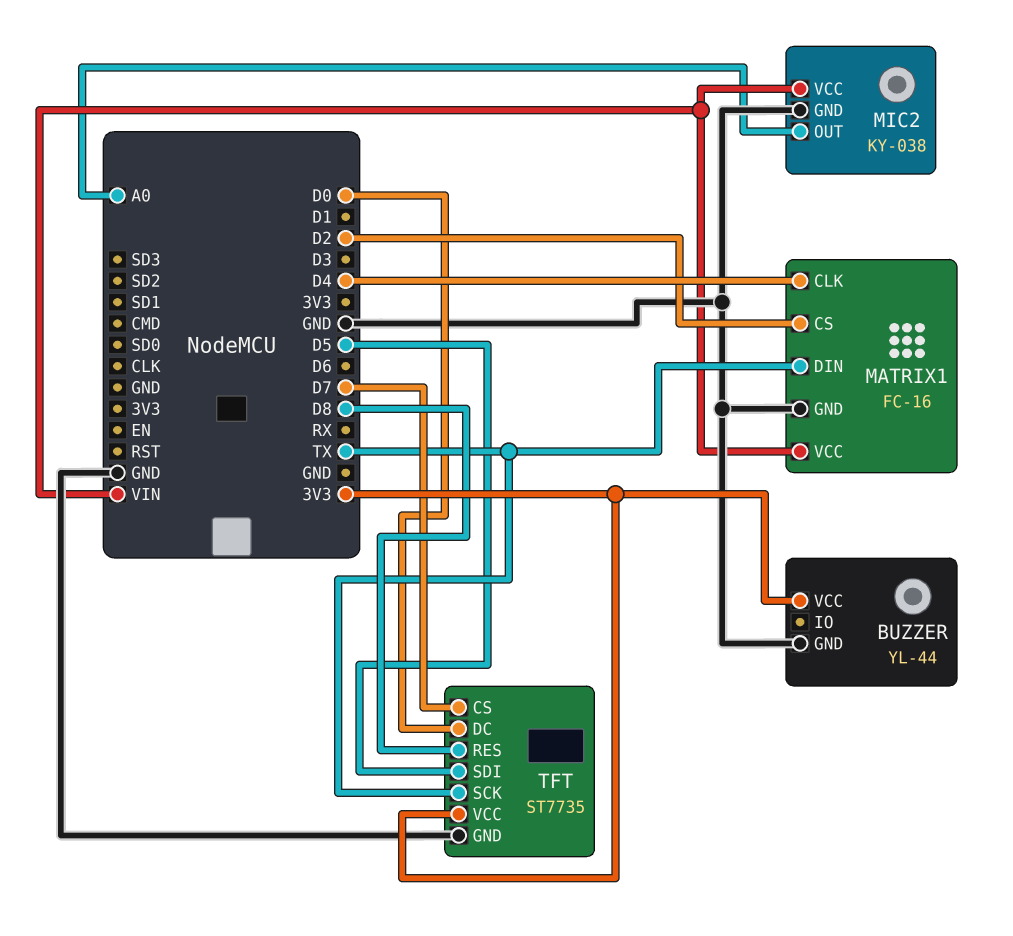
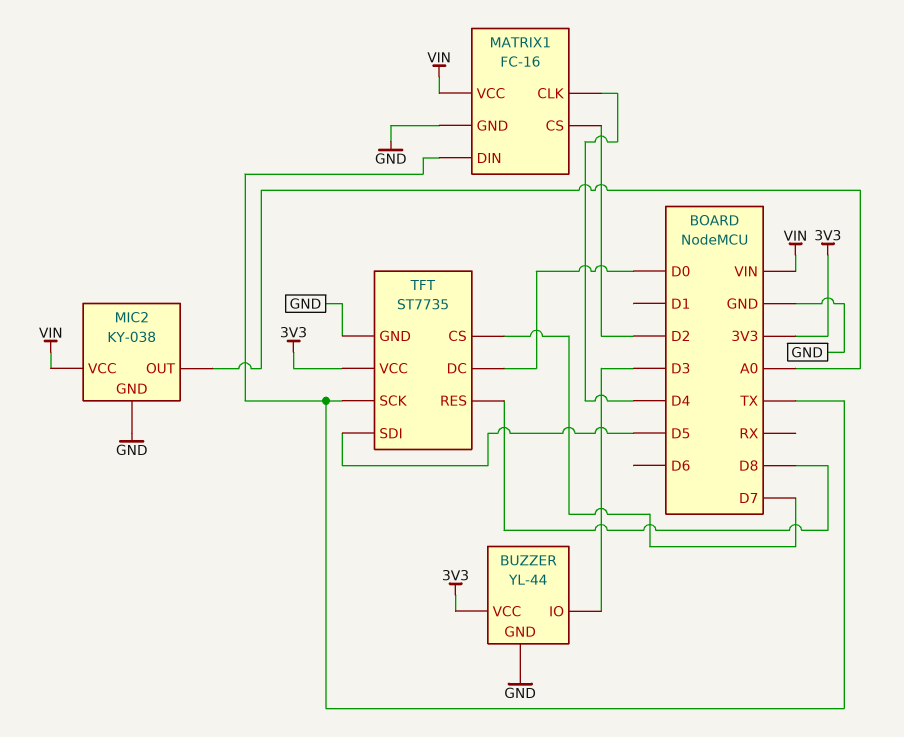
BUZZER pin IO: none -> D3

